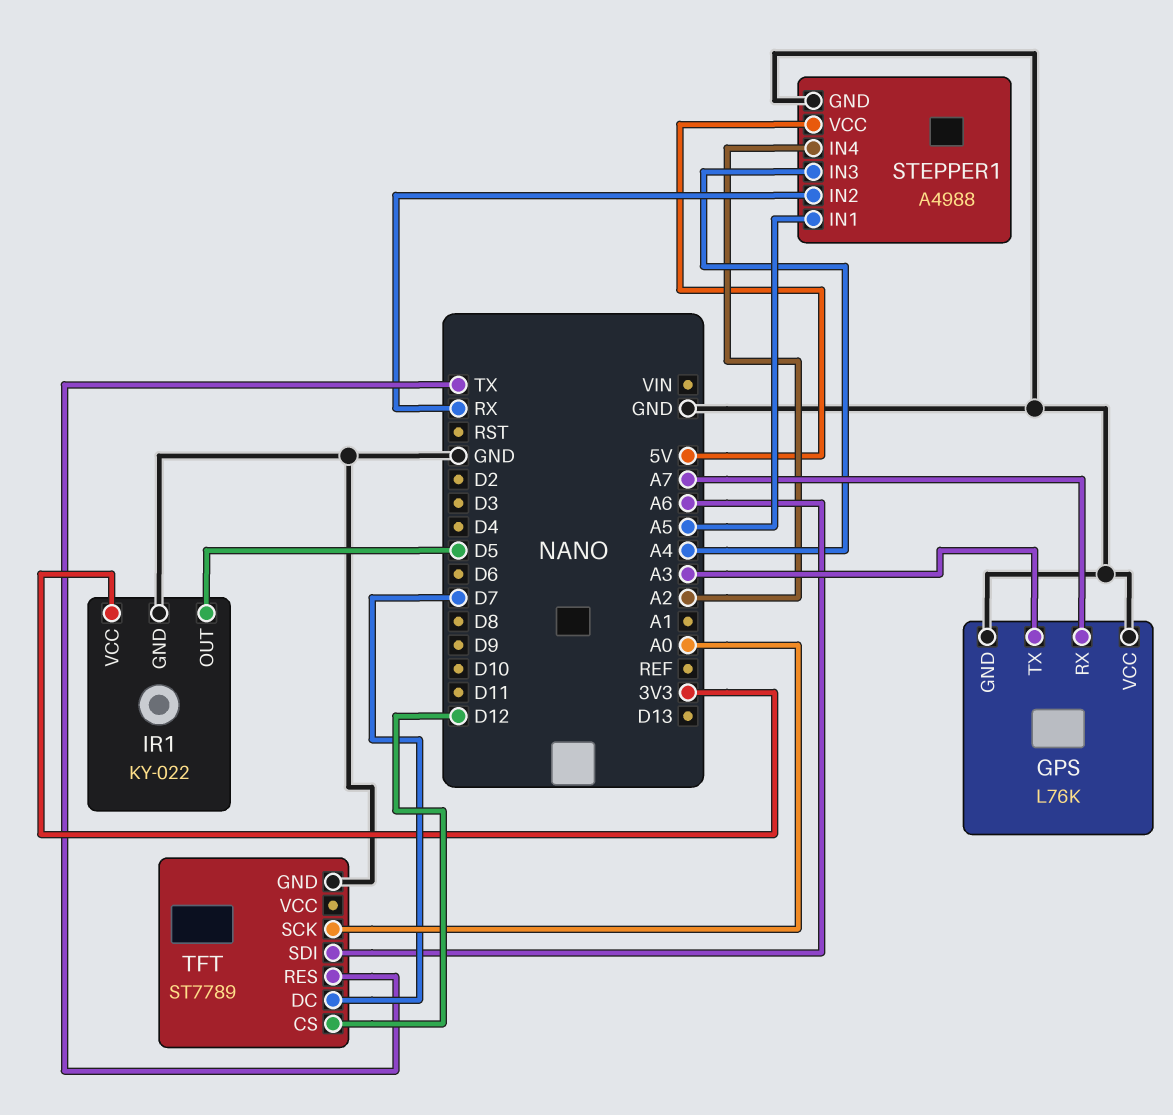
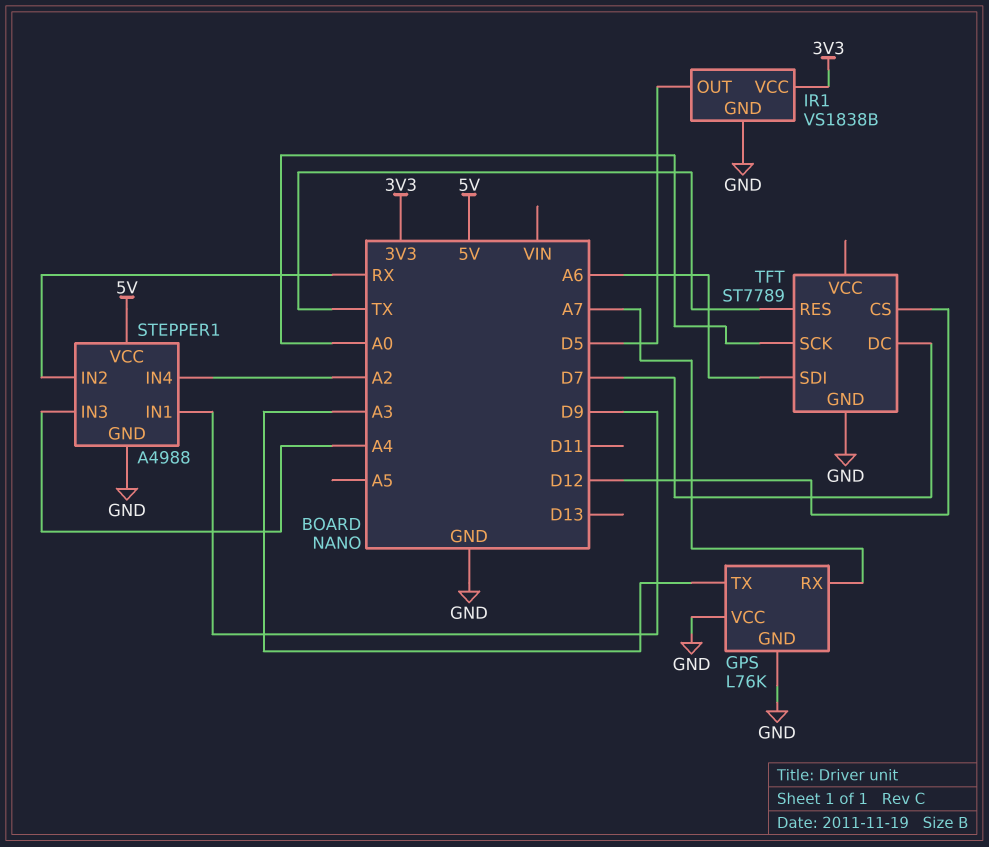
IR1: KY-022 -> VS1838B
STEPPER1 pin IN1: A5 -> D9

